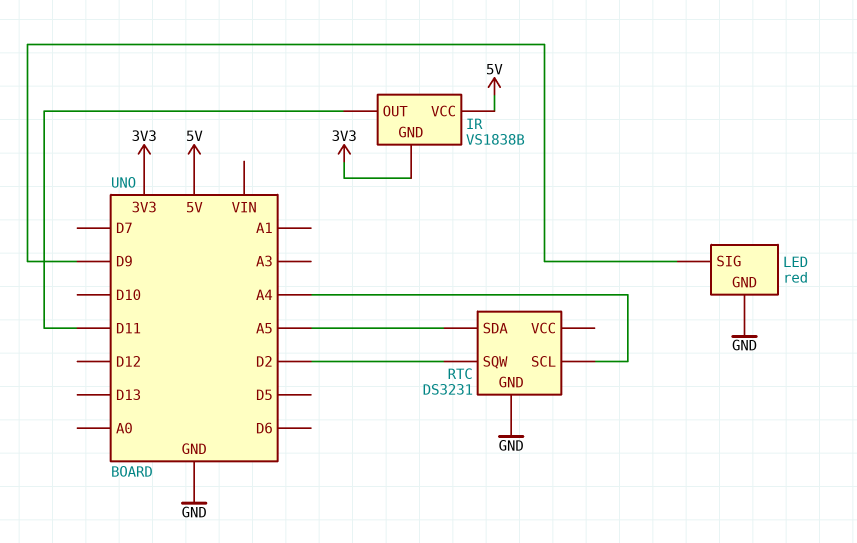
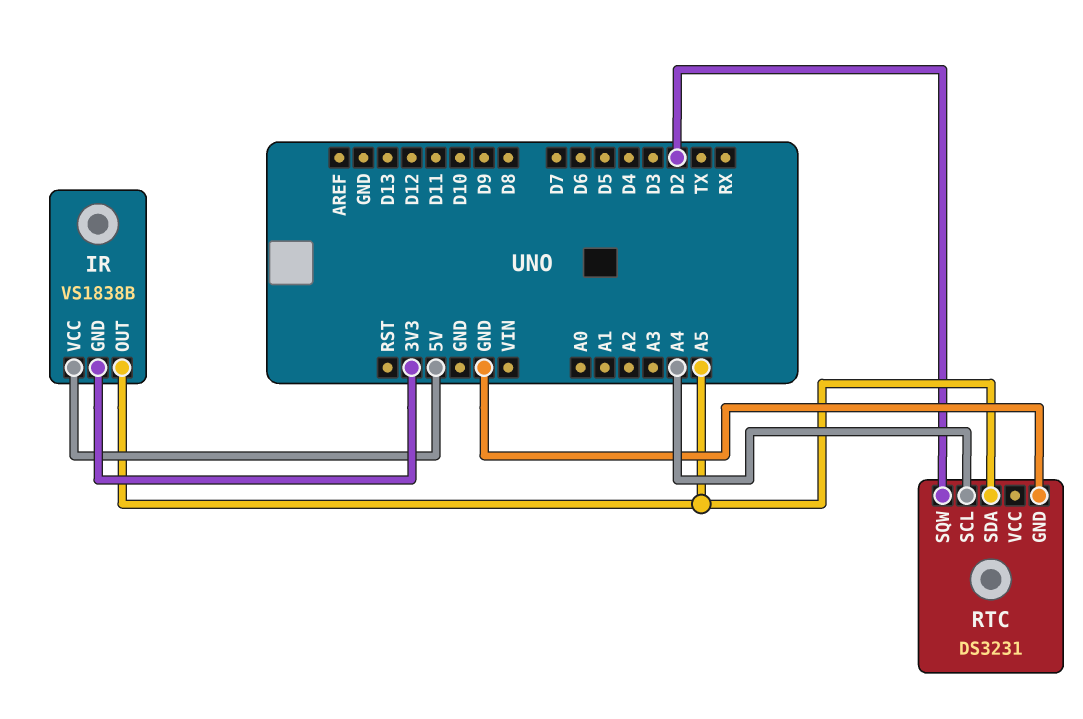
IR pin OUT: D11 -> A5
LED: red -> none
LED pin GND: GND -> none
LED pin SIG: D9 -> none

